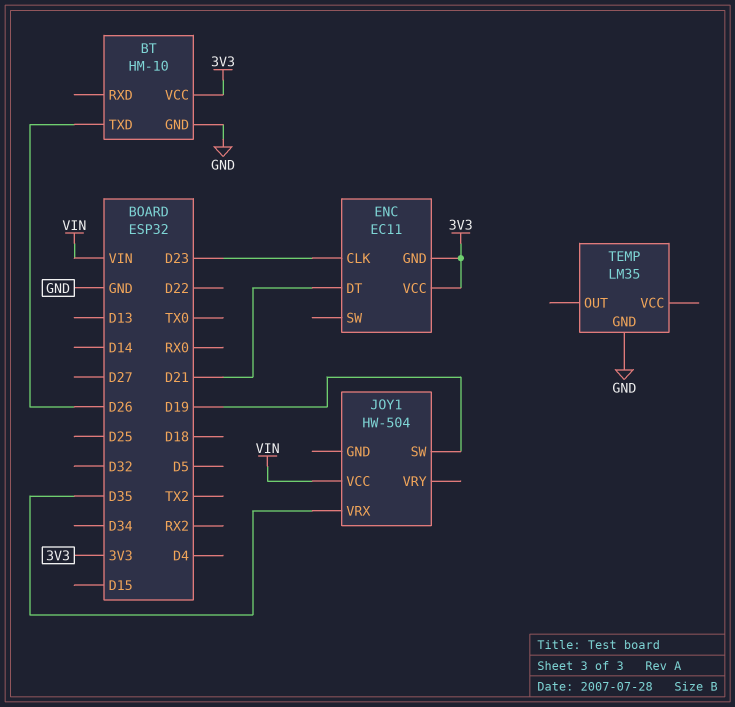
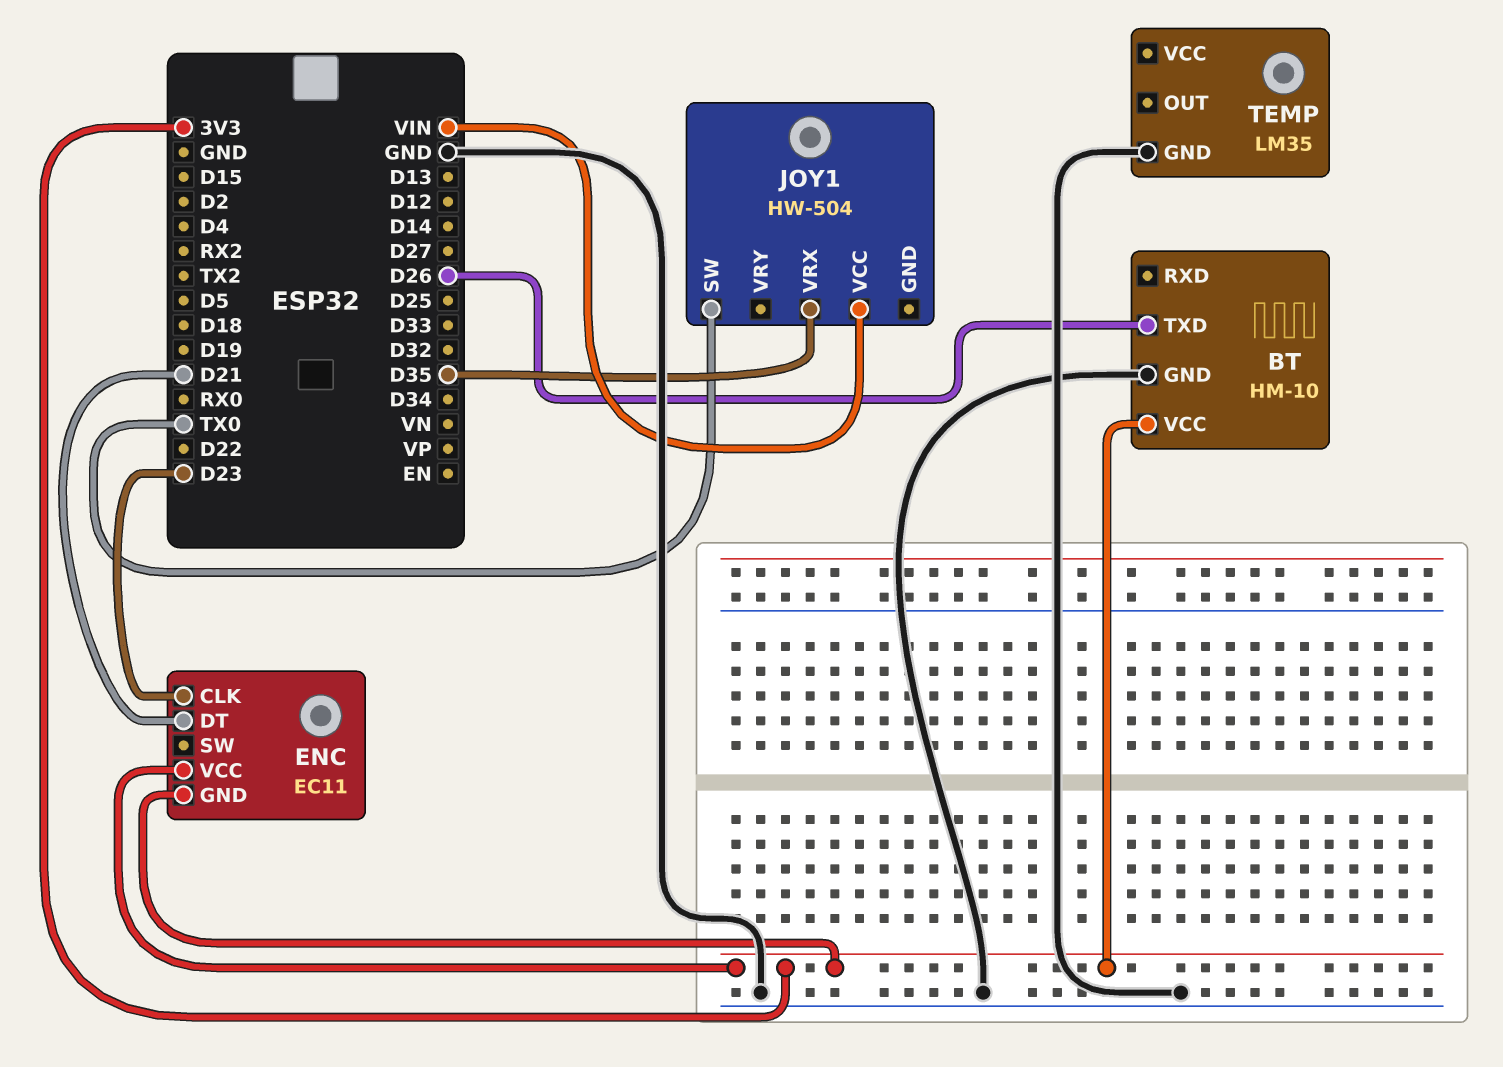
JOY1 pin SW: D19 -> TX0

